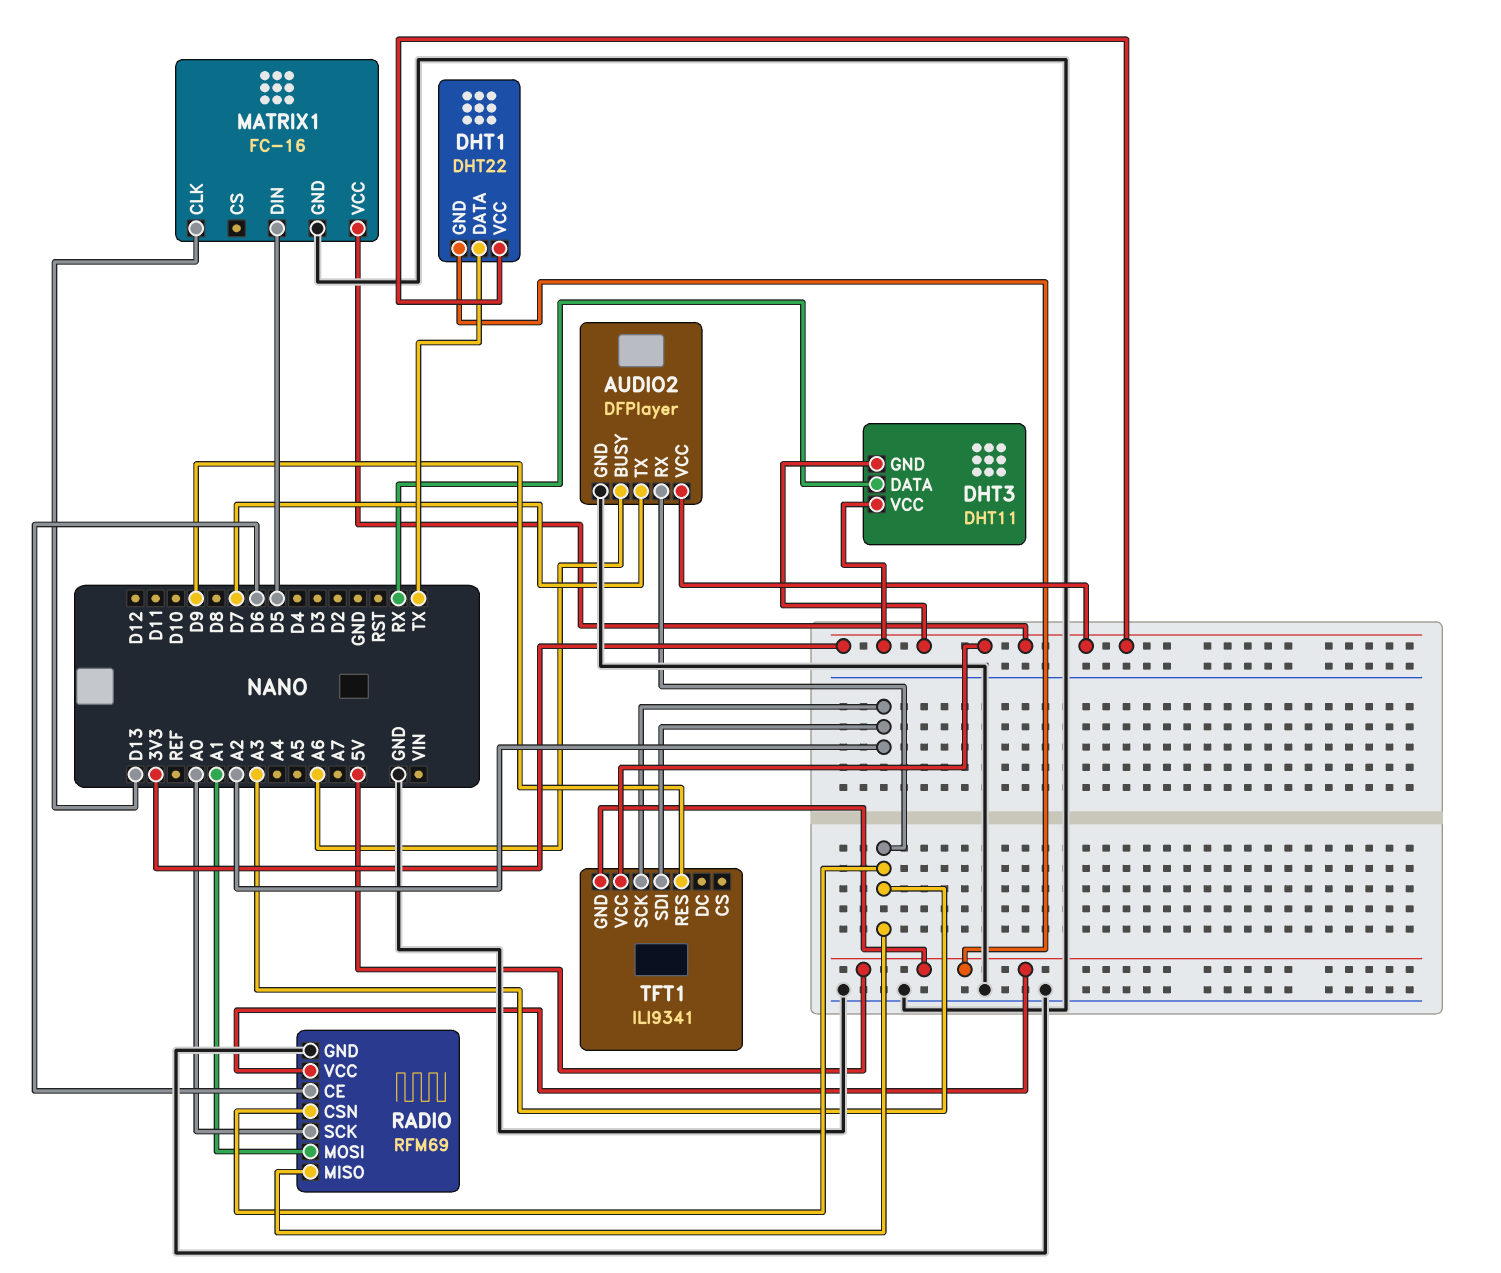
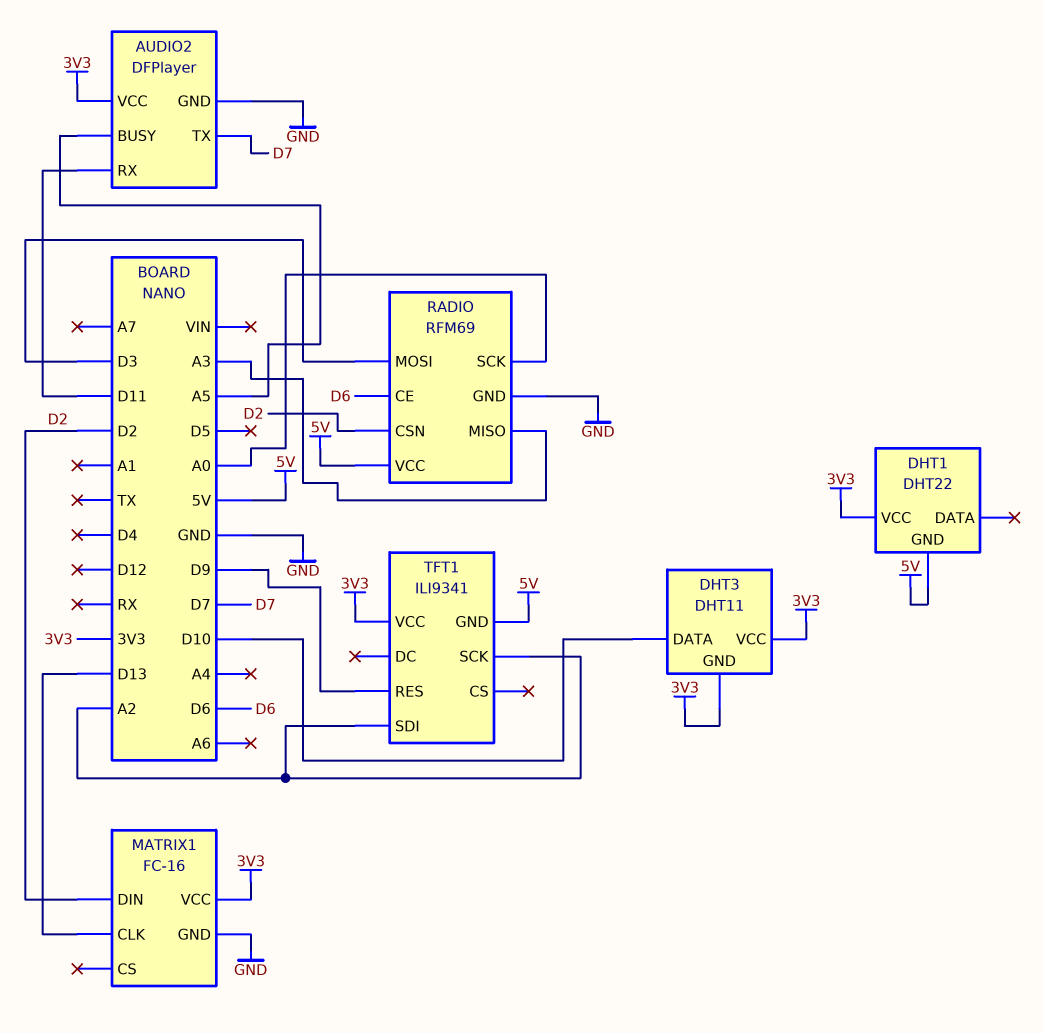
AUDIO2 pin BUSY: A6 -> A5
AUDIO2 pin RX: A3 -> D11
DHT1 pin DATA: TX -> none
DHT3 pin DATA: RX -> D10
MATRIX1 pin DIN: D5 -> D2
RADIO pin CSN: A3 -> D2
RADIO pin MOSI: A1 -> D3

